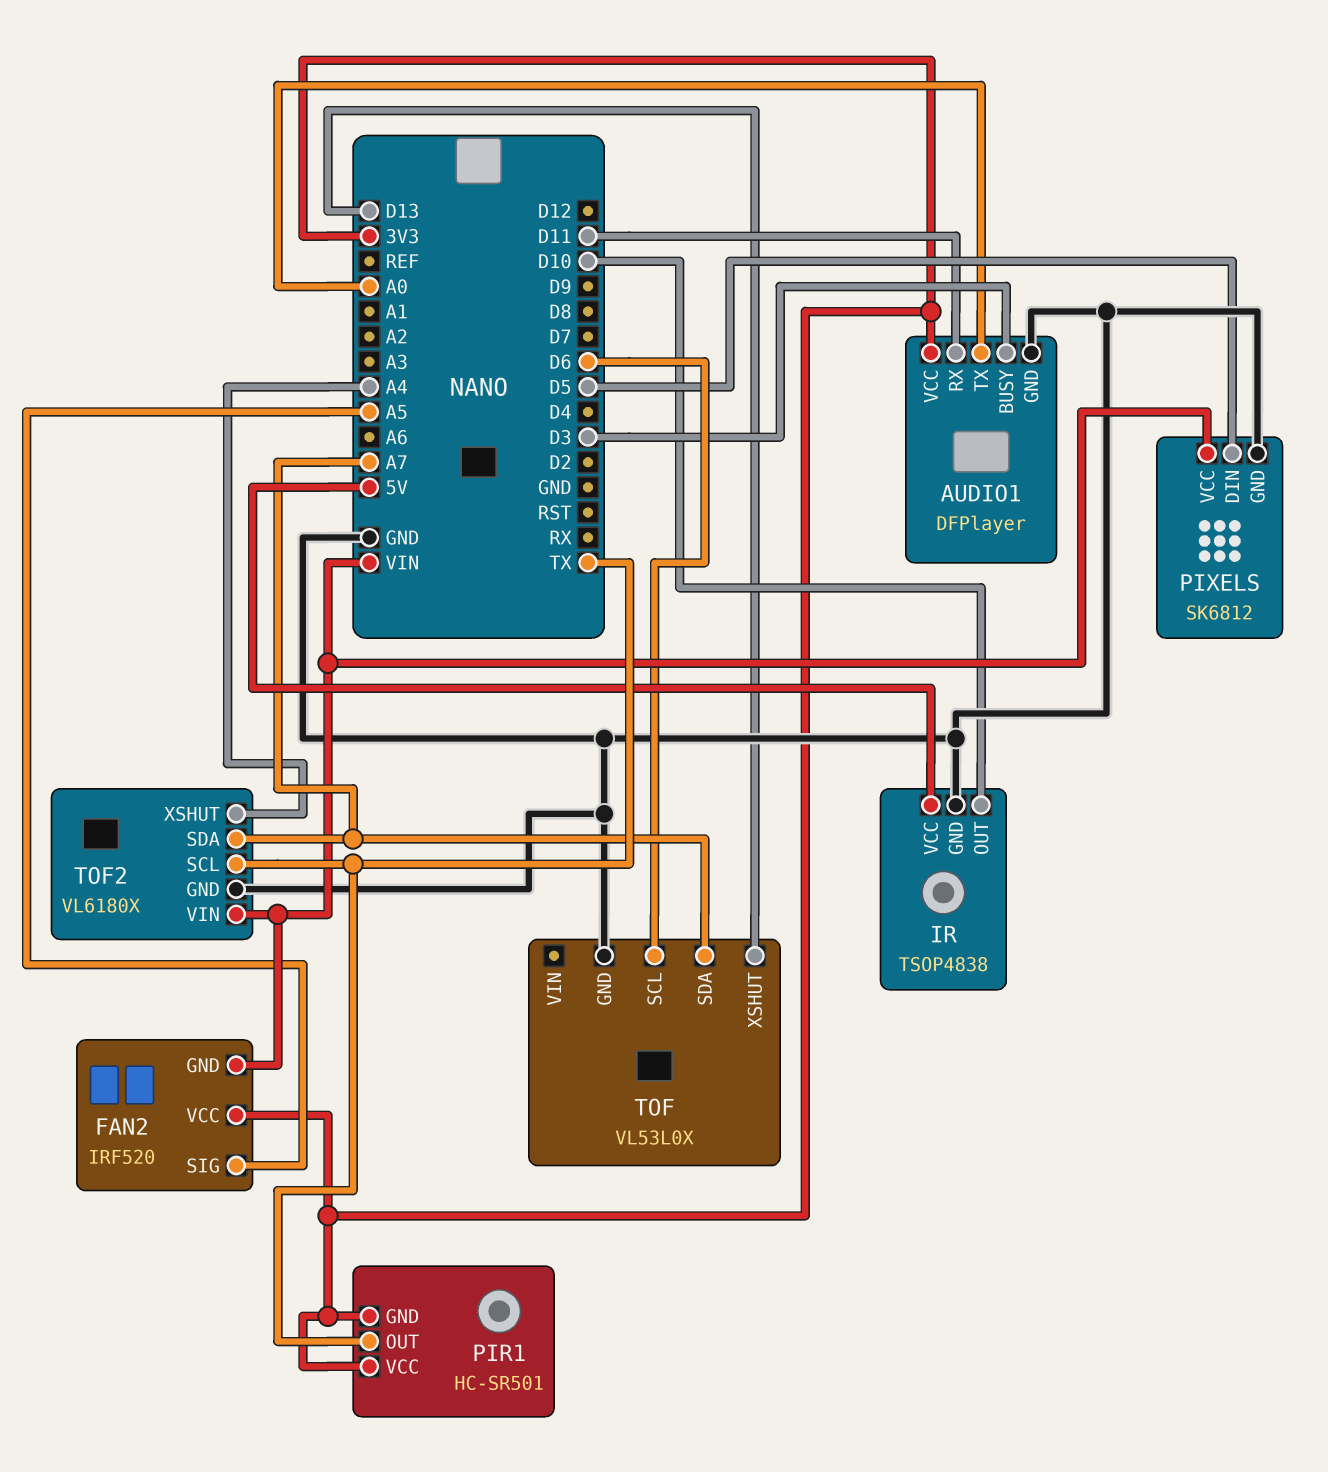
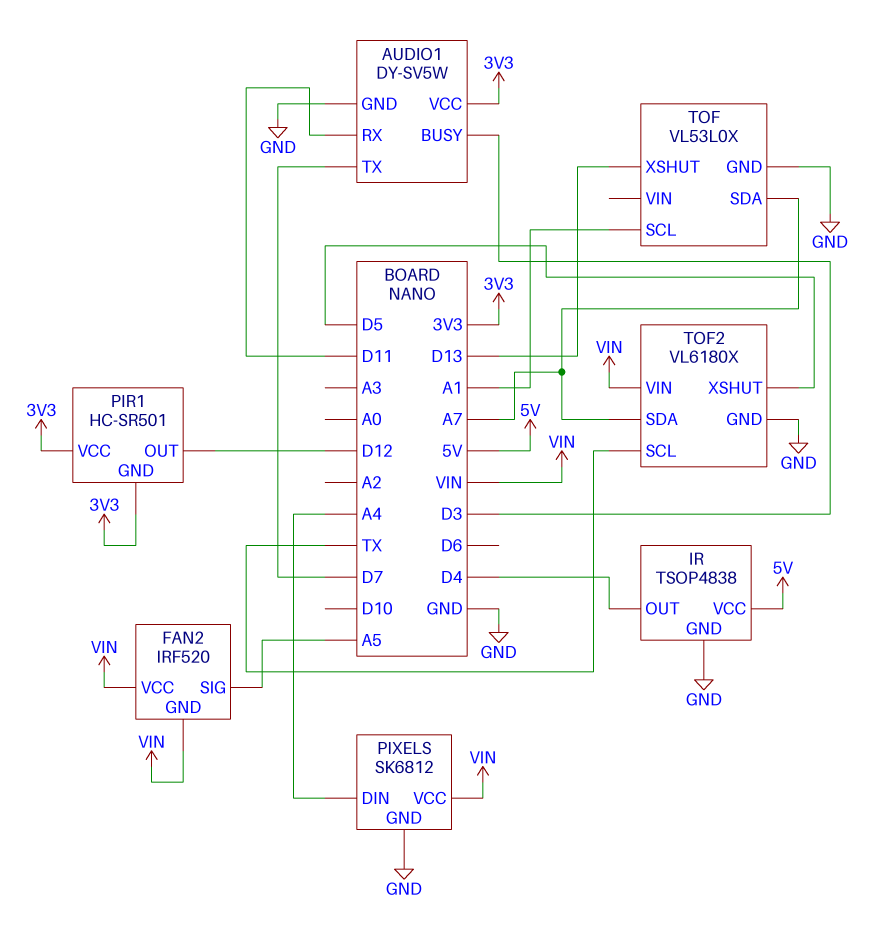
AUDIO1: DFPlayer -> DY-SV5W
AUDIO1 pin TX: A0 -> D7
FAN2 pin VCC: 3V3 -> VIN
IR pin OUT: D10 -> D4
PIR1 pin OUT: TX -> D12
PIXELS pin DIN: D5 -> A4
TOF pin SCL: D6 -> A1
TOF2 pin XSHUT: A4 -> D5

